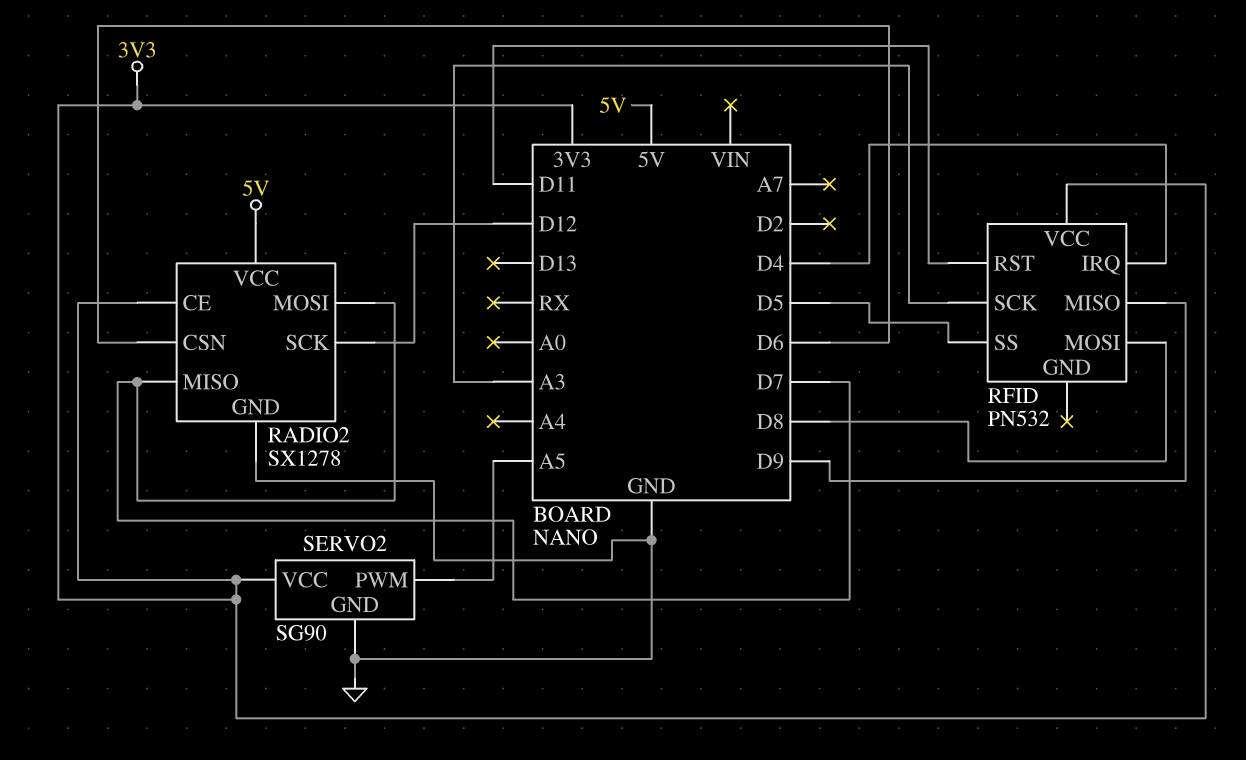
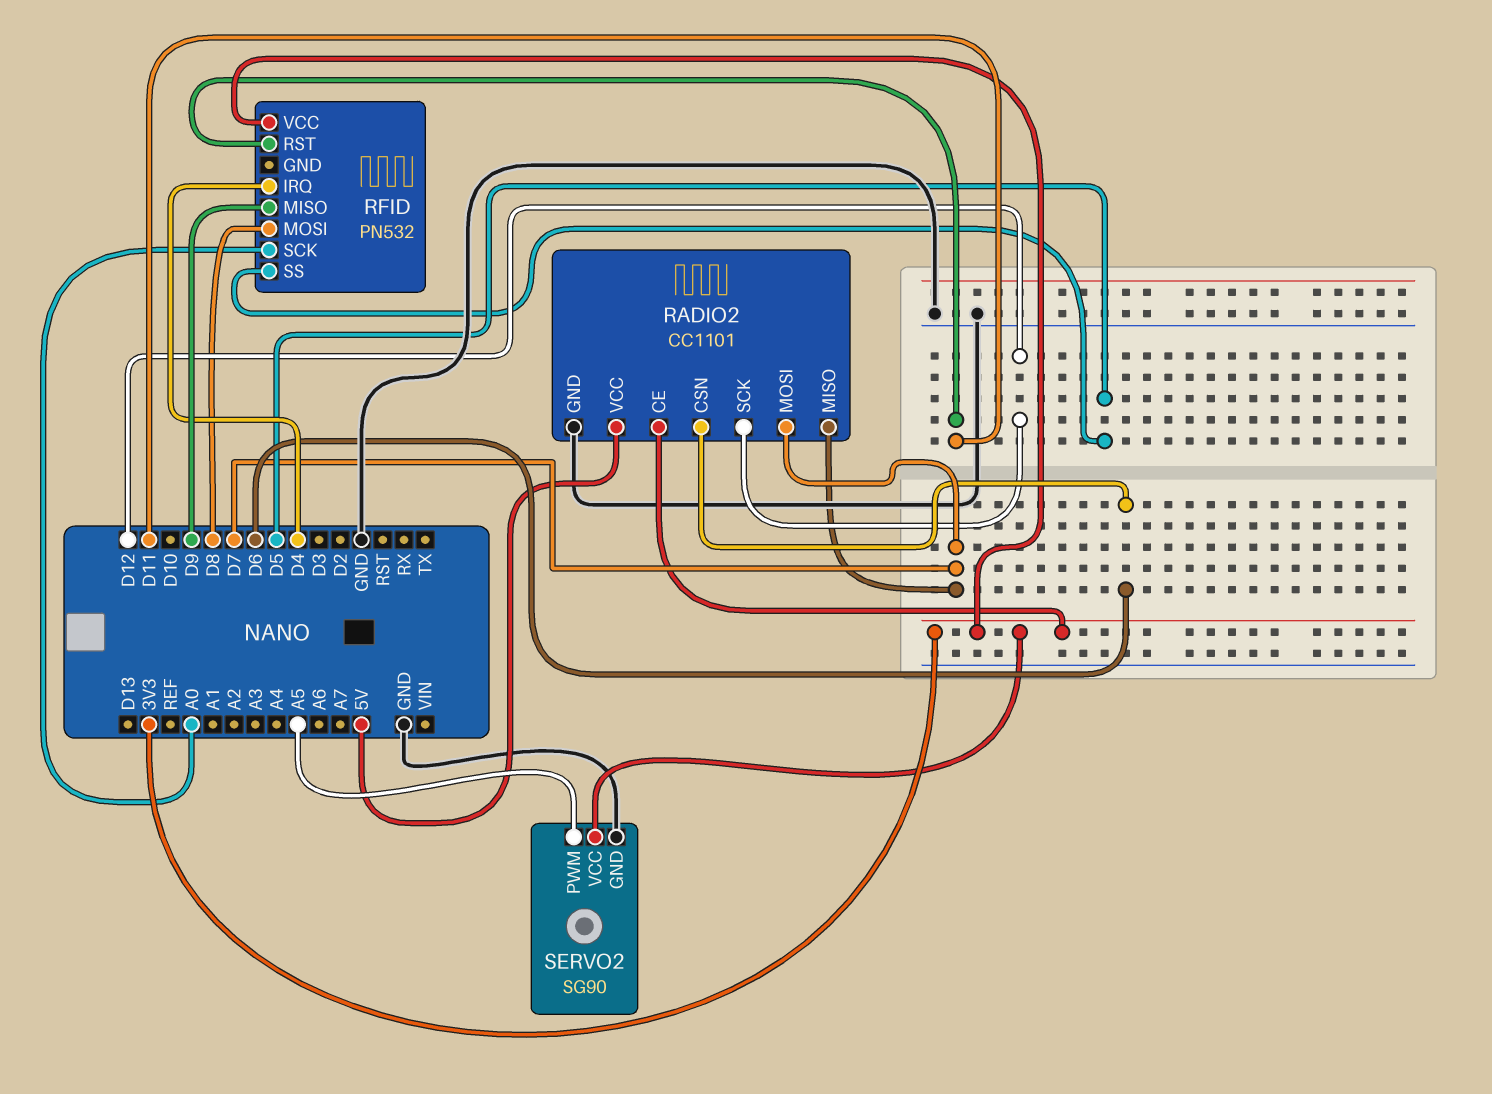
RADIO2: SX1278 -> CC1101
RFID pin SCK: A3 -> A0

